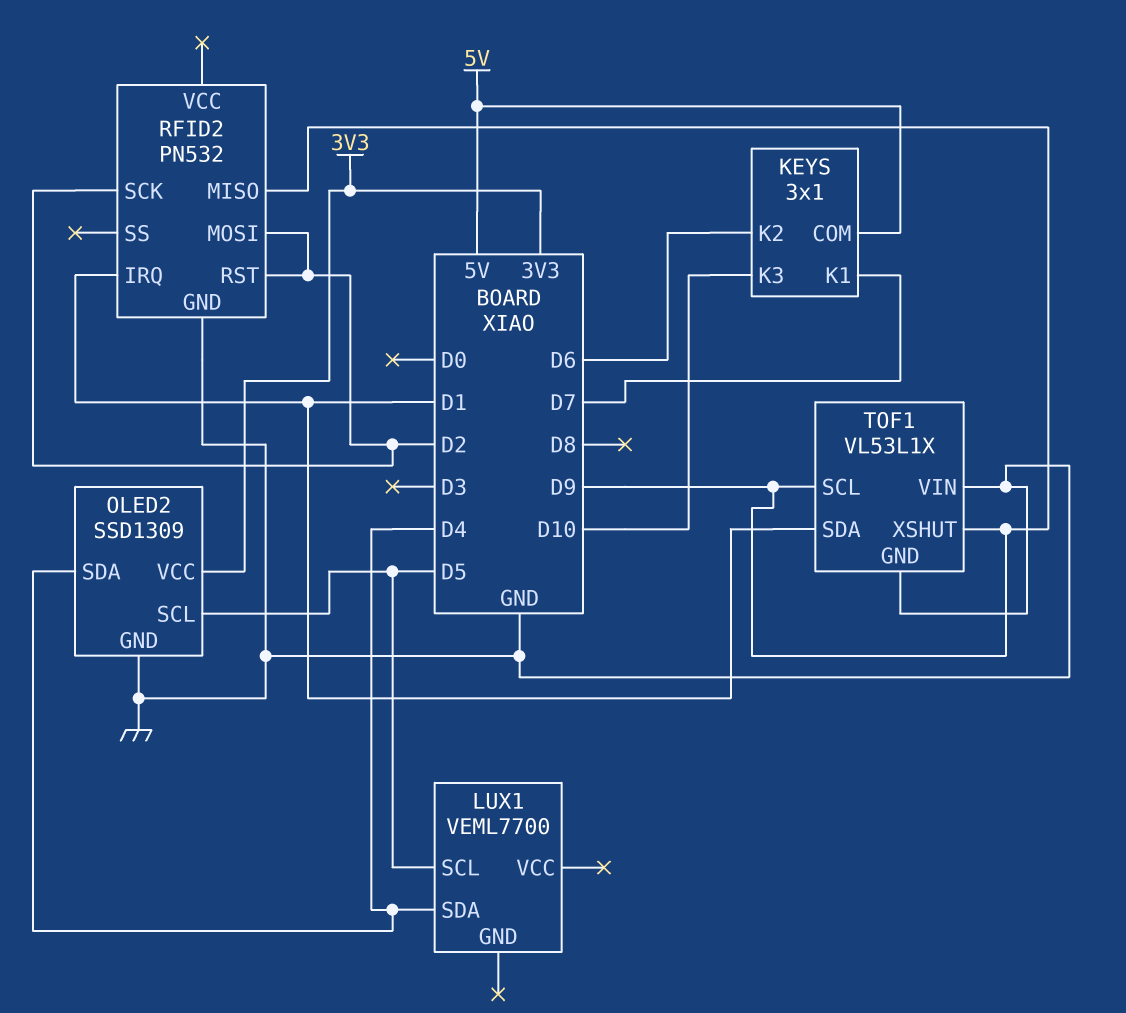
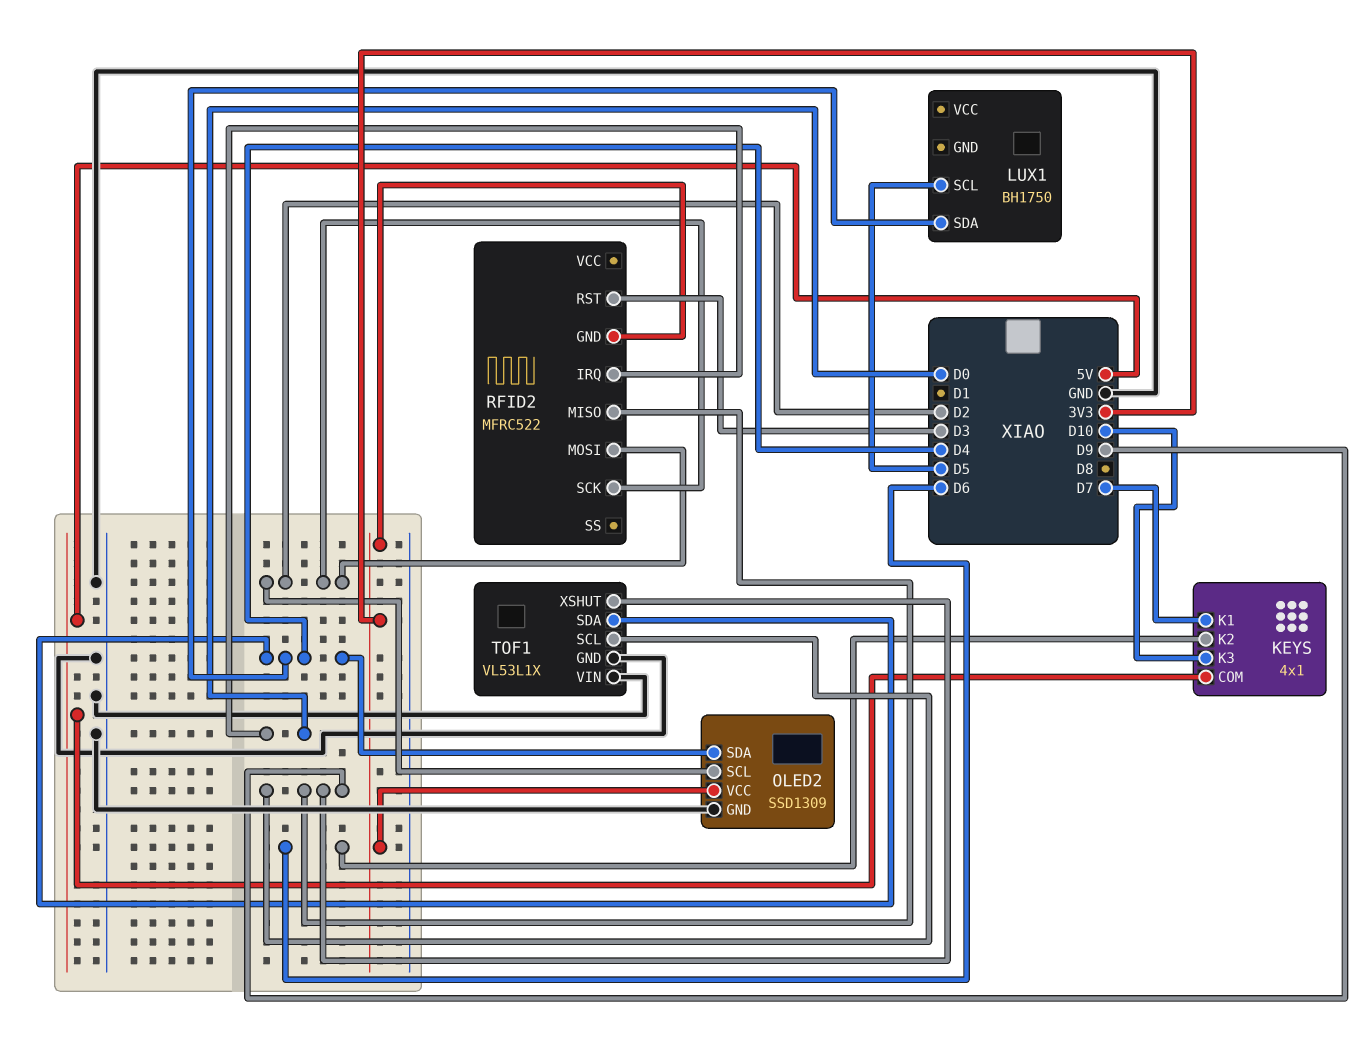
KEYS: 3x1 -> 4x1
LUX1: VEML7700 -> BH1750
OLED2 pin SCL: D5 -> D2
RFID2: PN532 -> MFRC522
RFID2 pin GND: GND -> 3V3
RFID2 pin IRQ: D1 -> D0
RFID2 pin RST: D2 -> D3
TOF1 pin SDA: D1 -> D4

